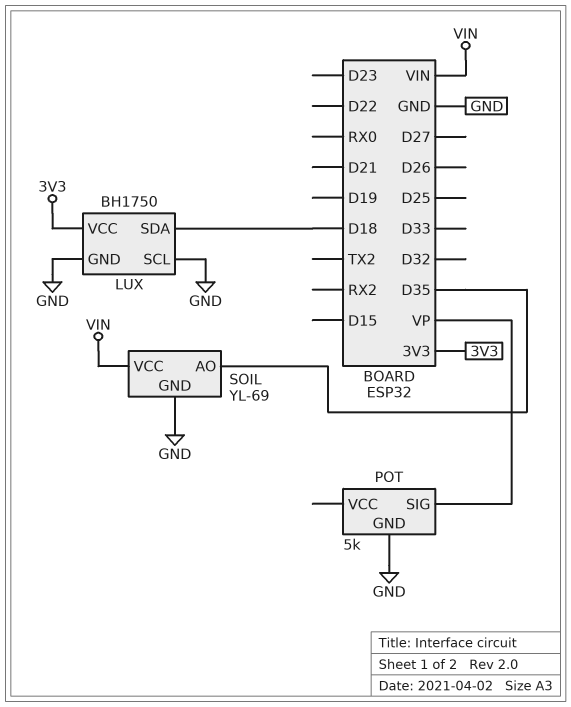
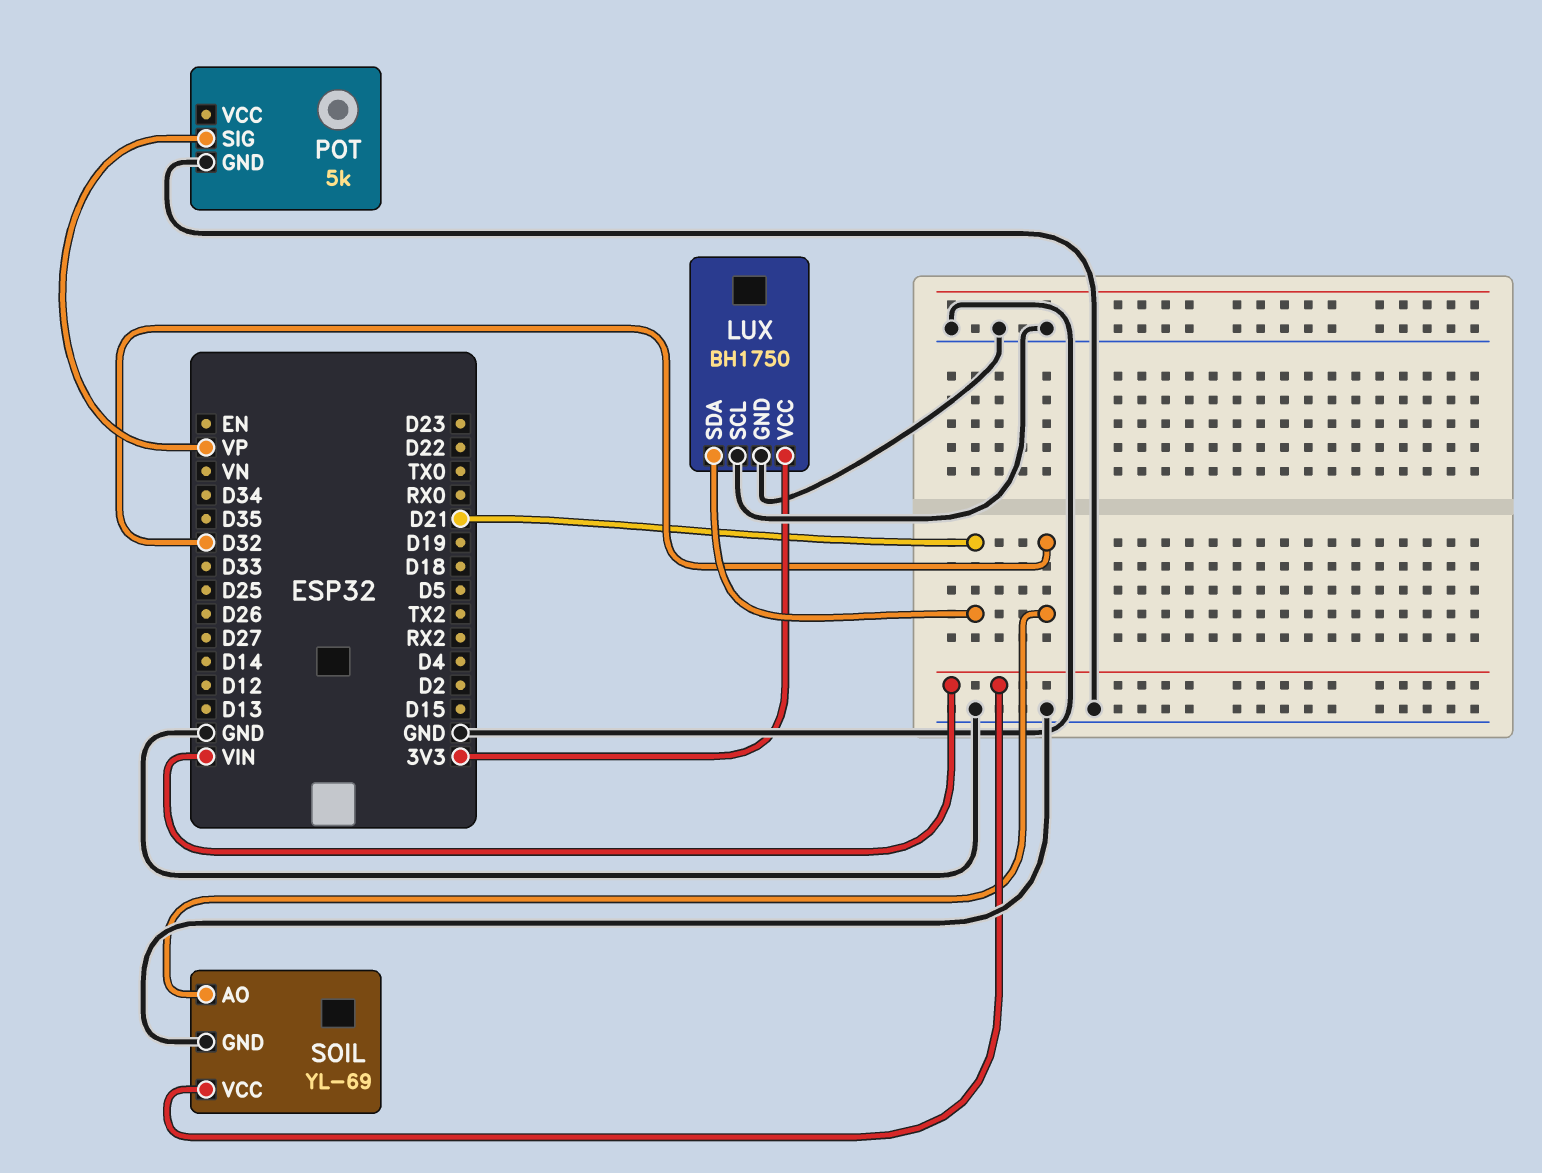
LUX pin SDA: D18 -> D21
SOIL pin AO: D35 -> D32

